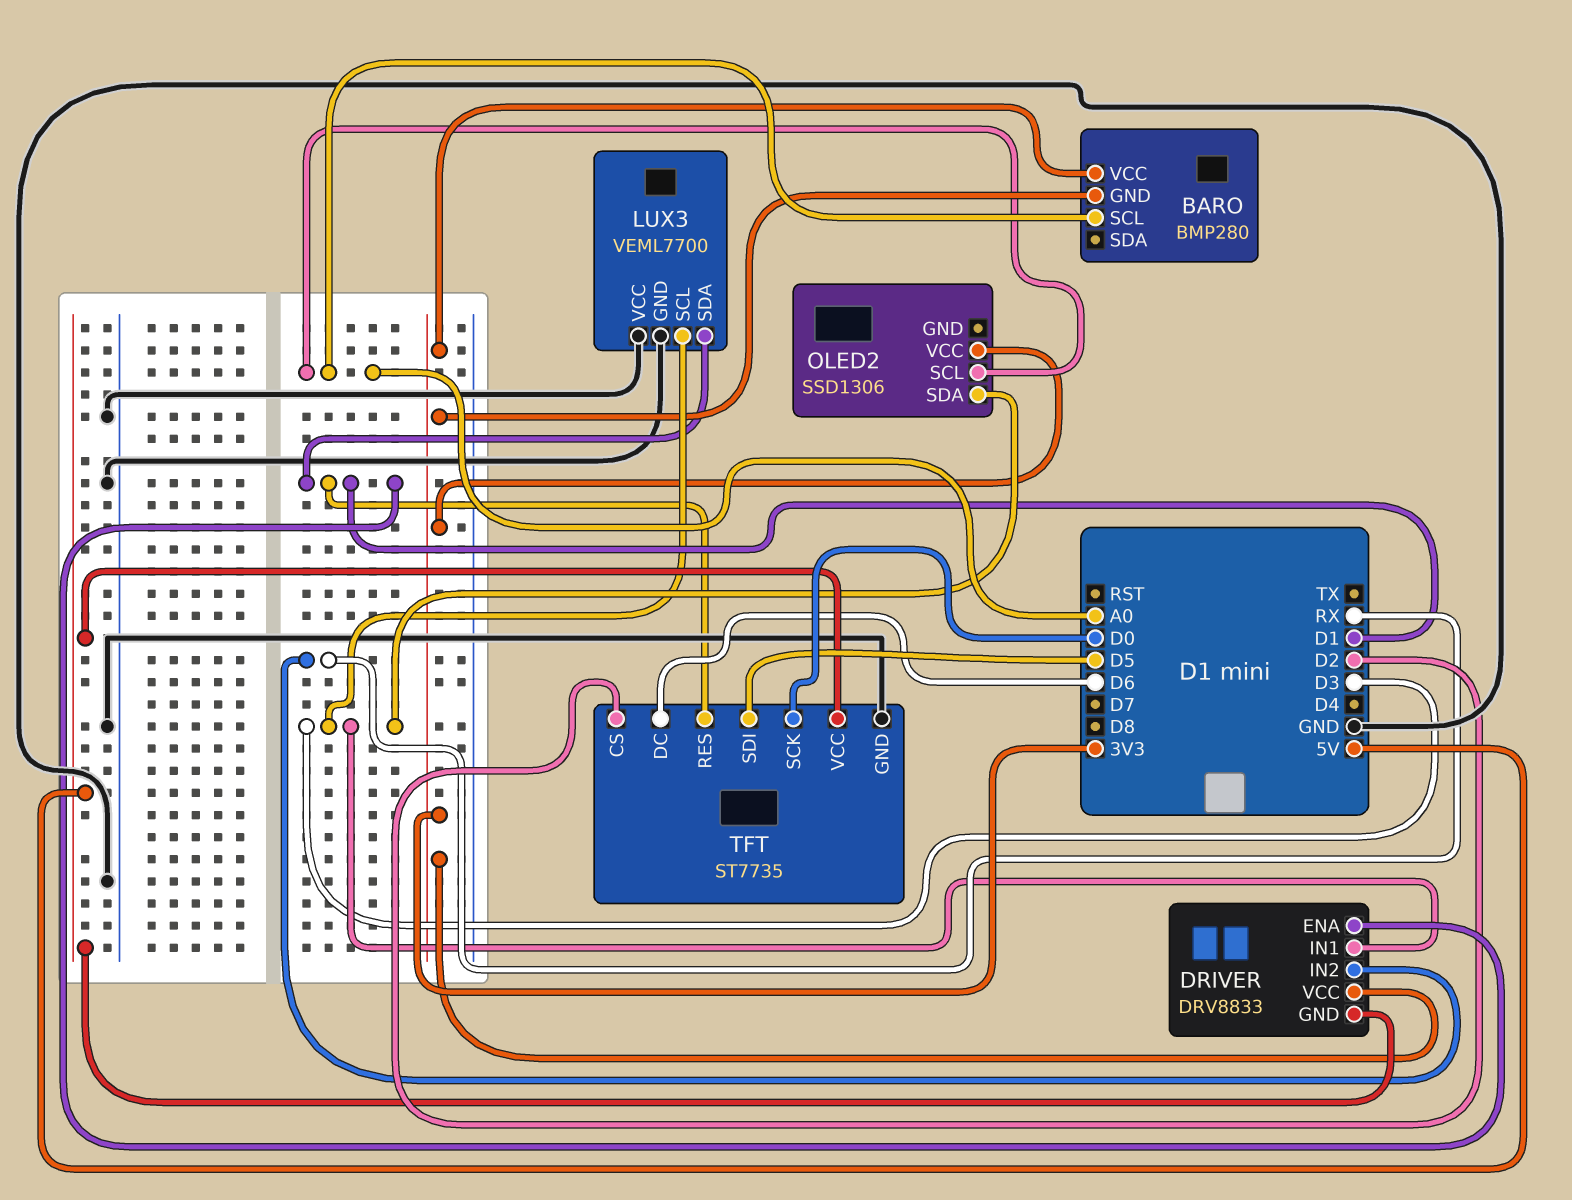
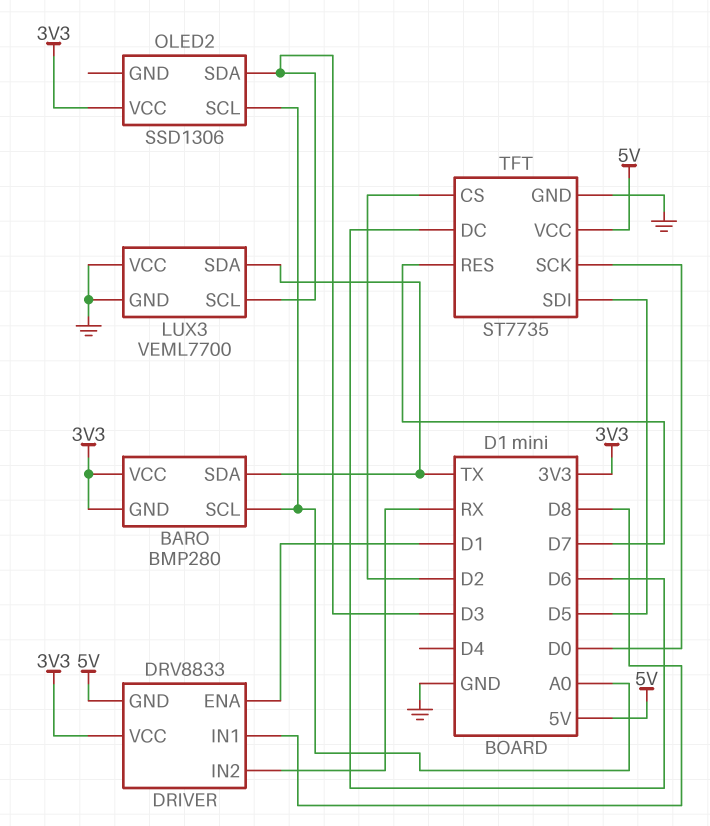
BARO pin SDA: none -> TX
DRIVER pin IN1: D3 -> D8
LUX3 pin SDA: D1 -> TX
TFT pin RES: D1 -> D7

